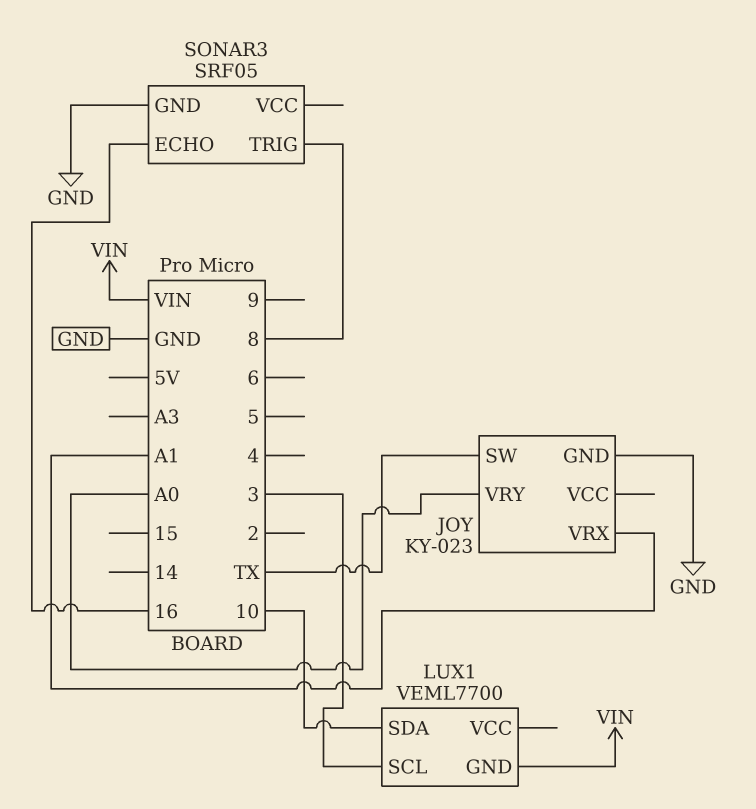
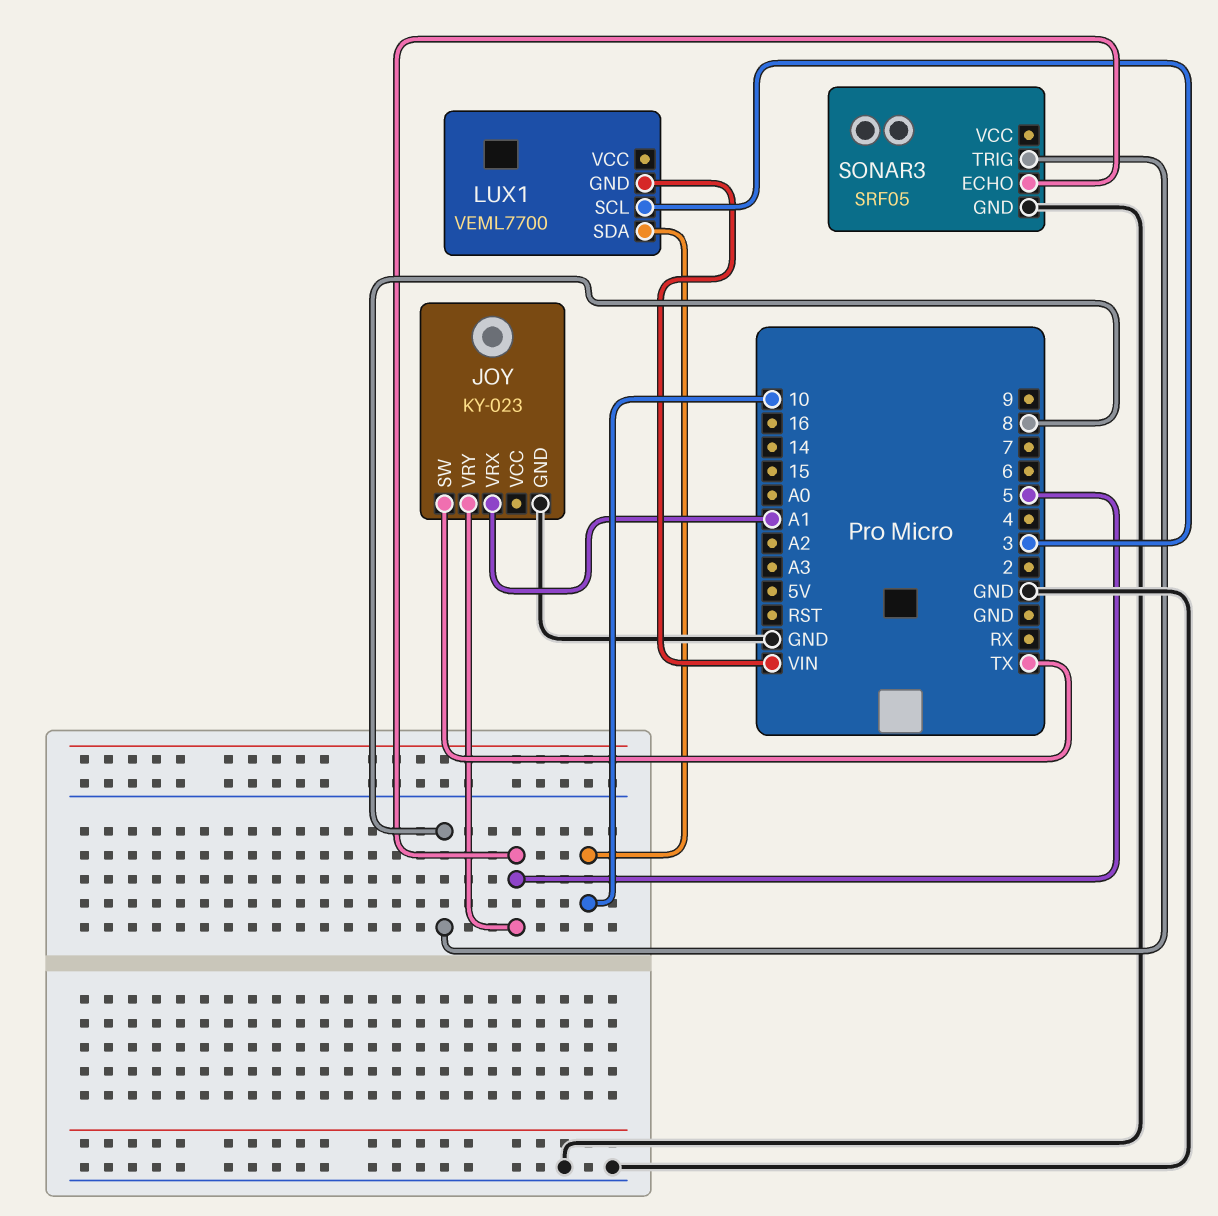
JOY pin VRY: A0 -> 5
SONAR3 pin ECHO: 16 -> 5

